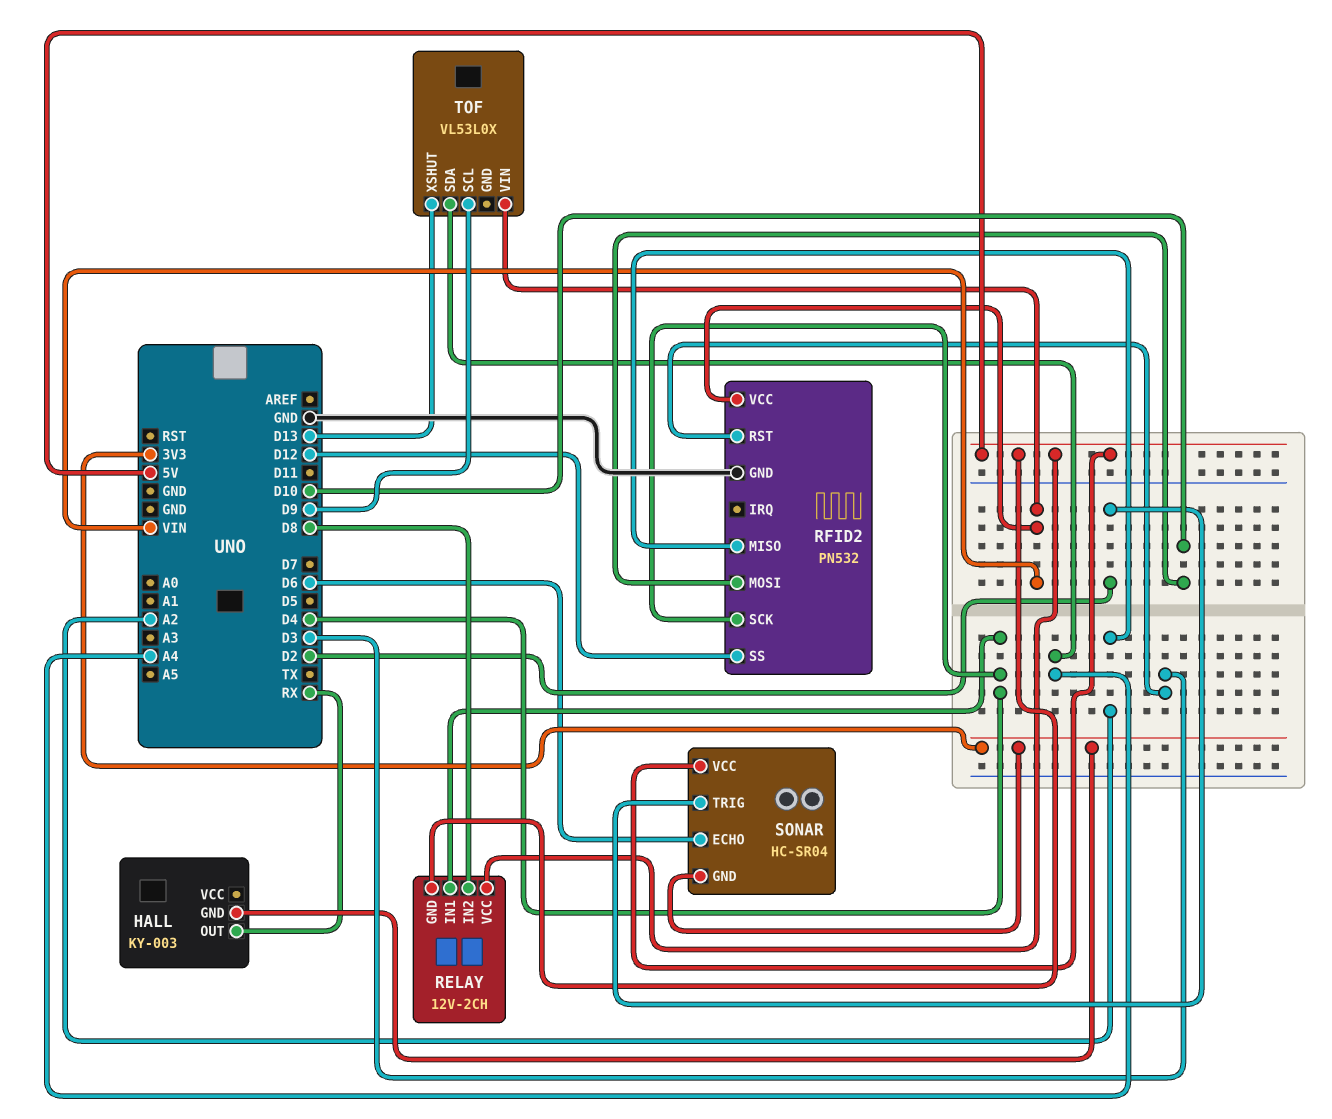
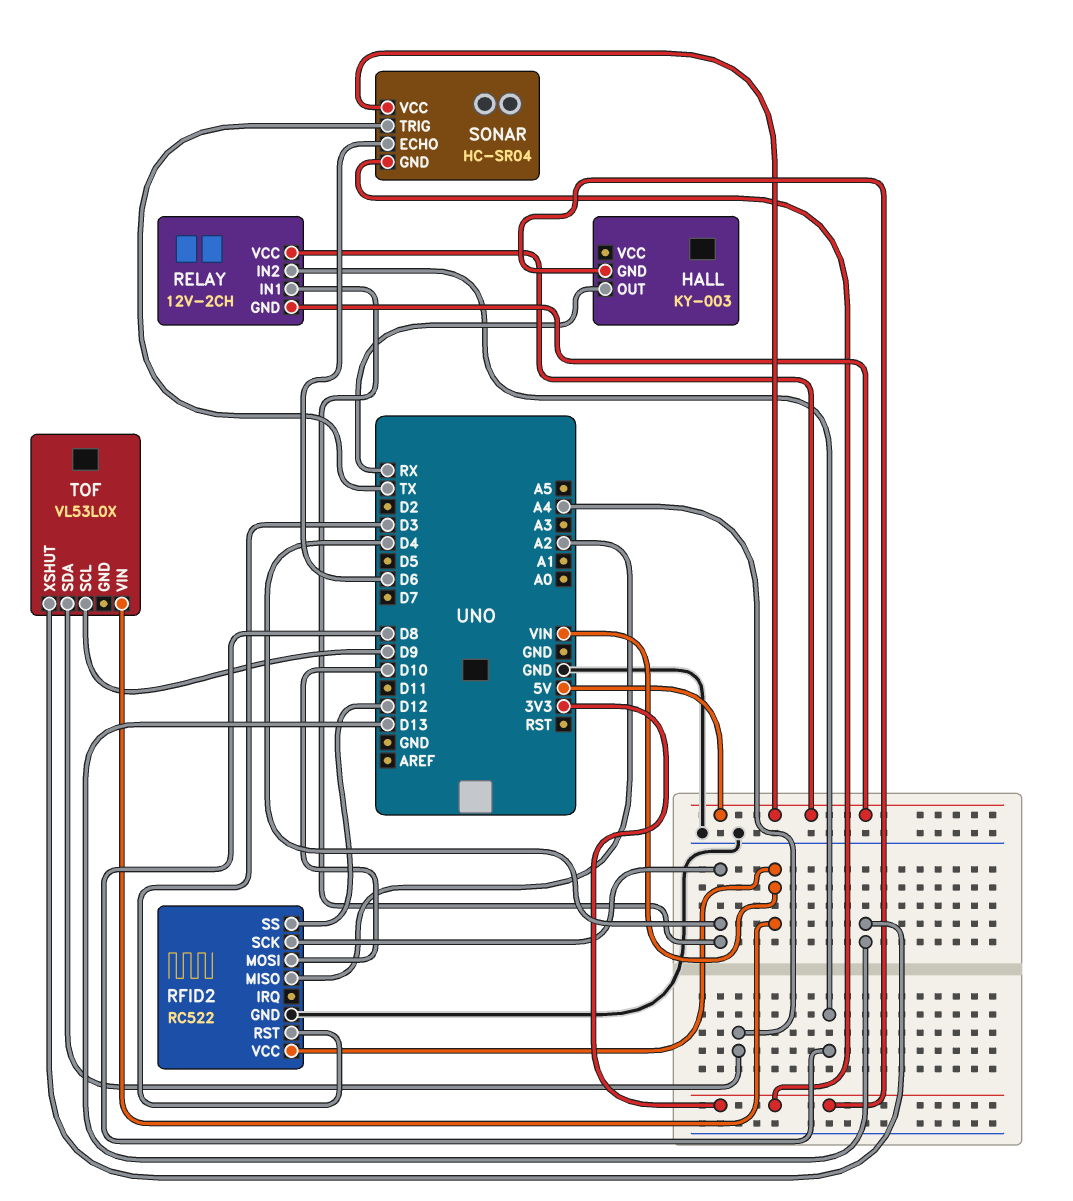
RFID2: PN532 -> RC522
SONAR pin TRIG: D2 -> TX

